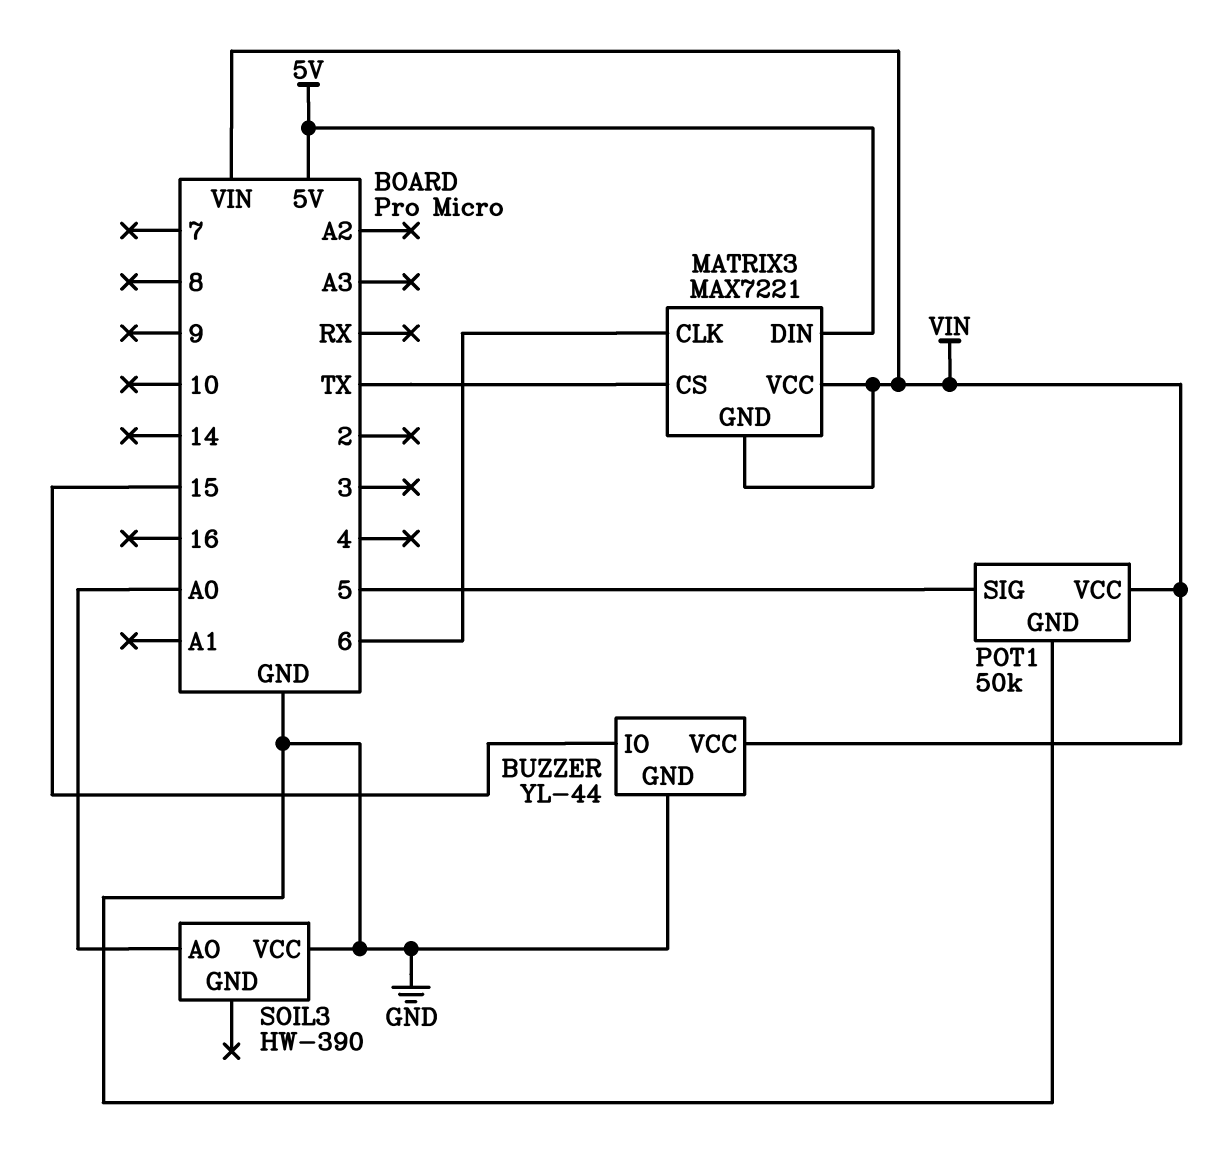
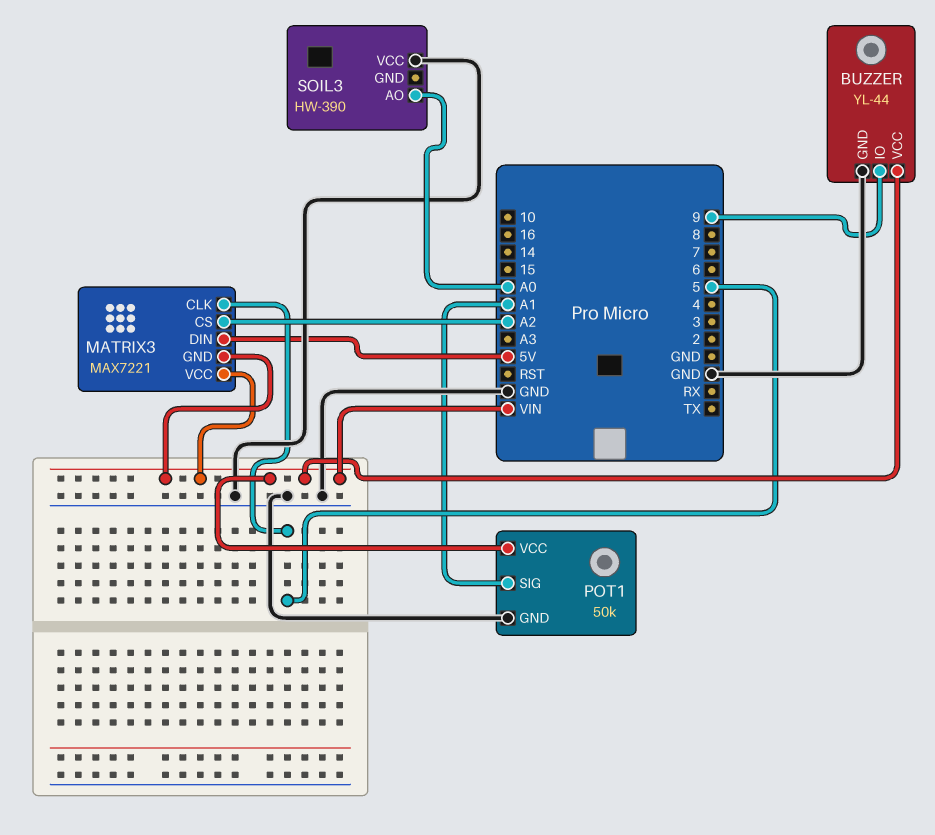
BUZZER pin IO: 15 -> 9
MATRIX3 pin CLK: 6 -> 5
MATRIX3 pin CS: TX -> A2
POT1 pin SIG: 5 -> A1

